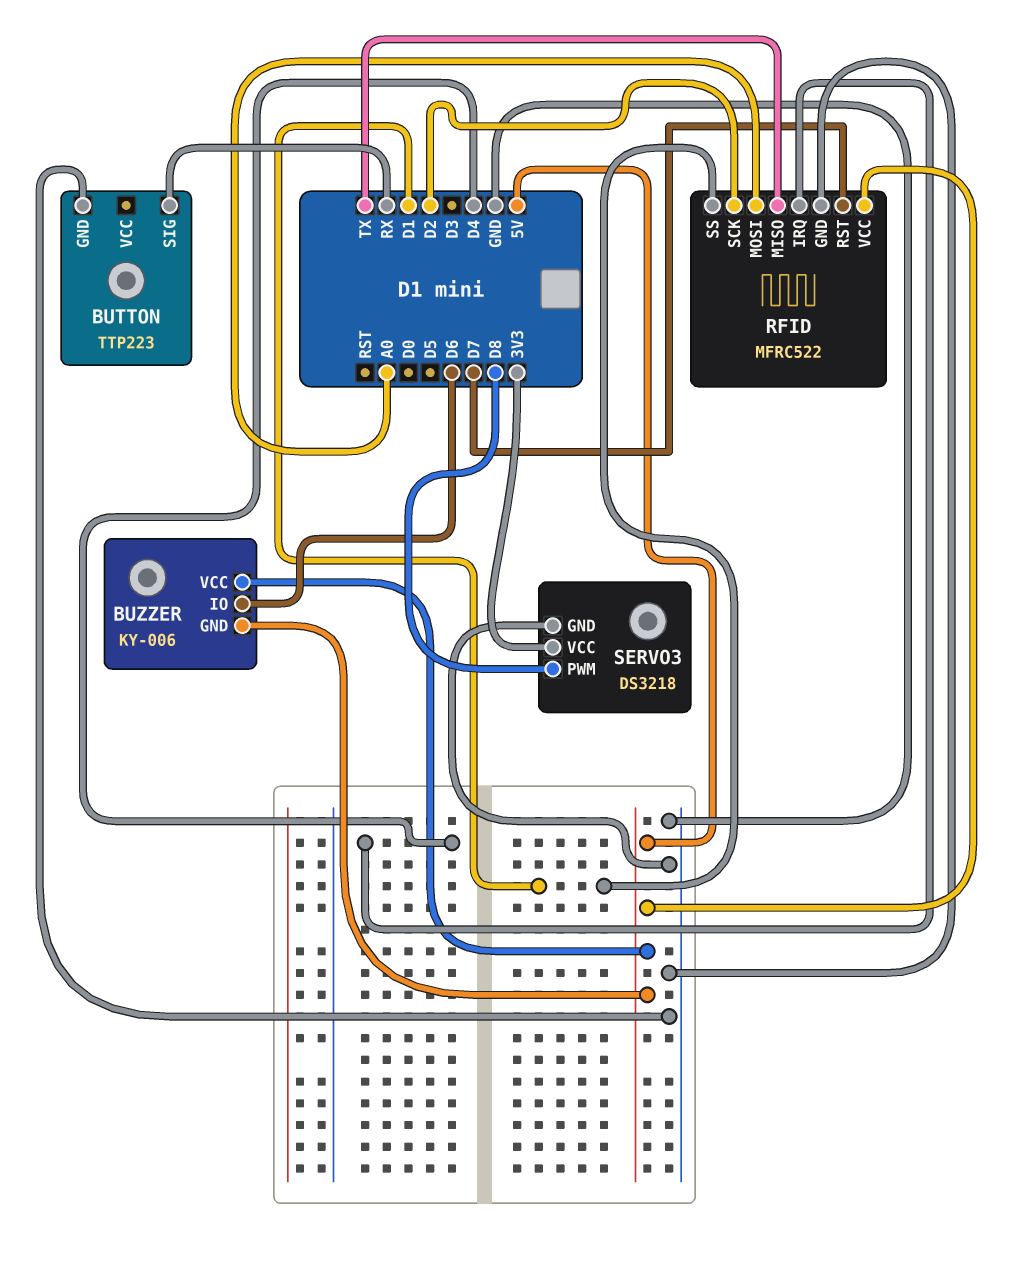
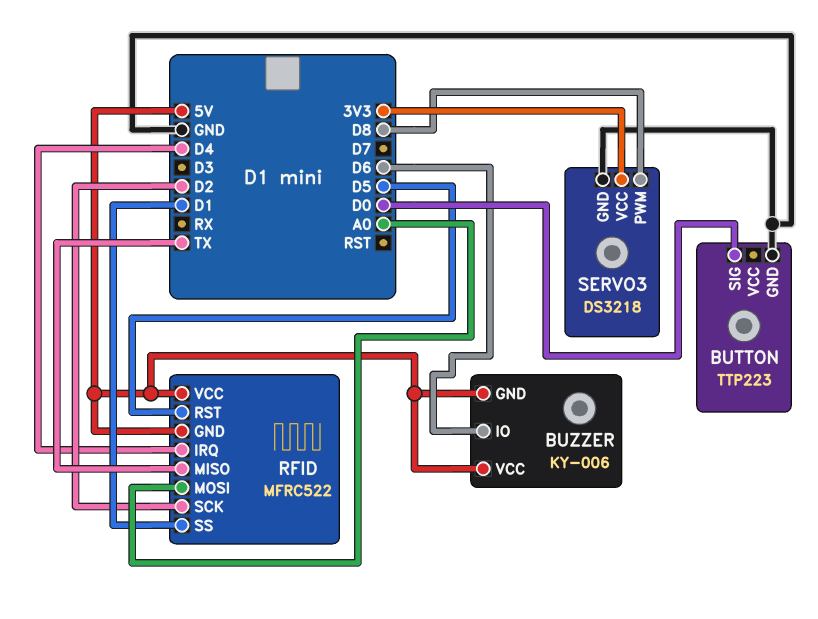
BUTTON pin SIG: RX -> D0
RFID pin GND: GND -> 5V
RFID pin RST: D7 -> D5

